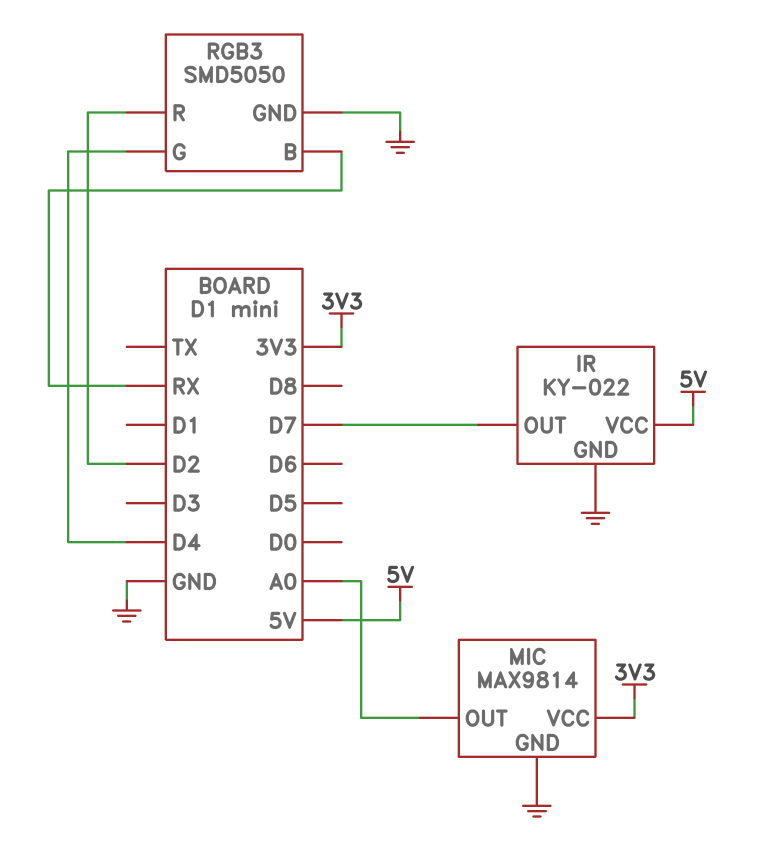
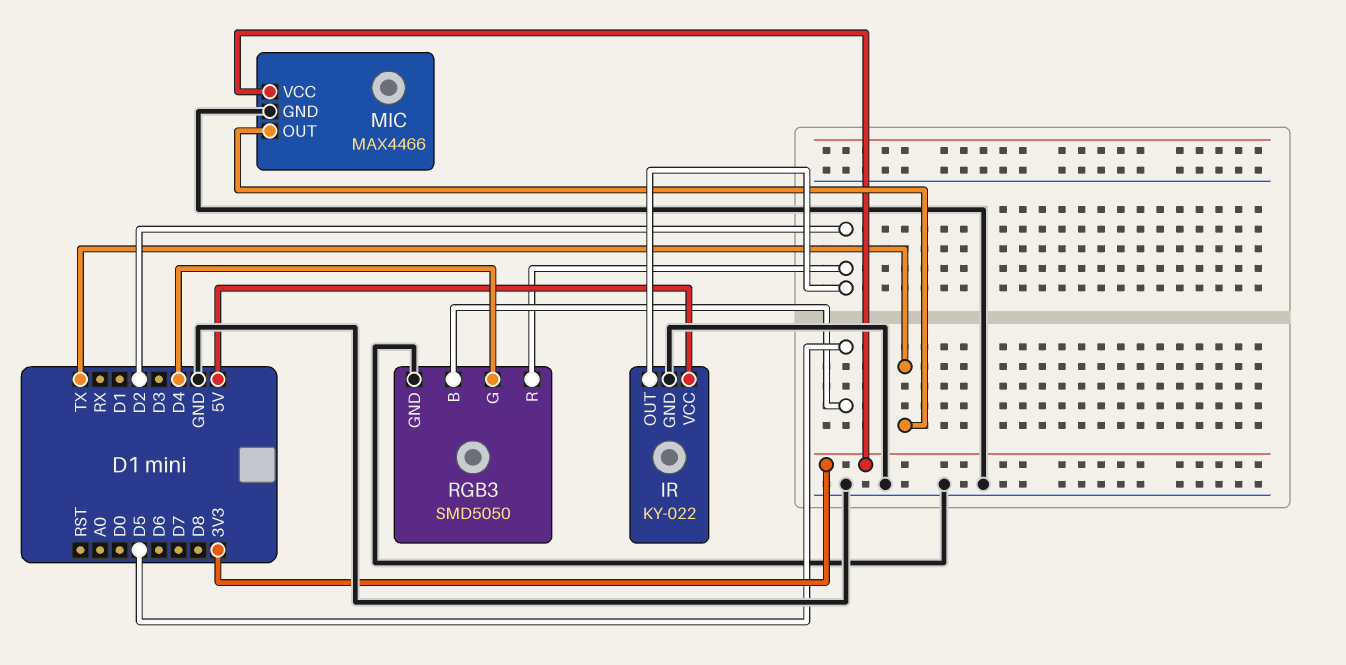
IR pin OUT: D7 -> D2
MIC: MAX9814 -> MAX4466
MIC pin OUT: A0 -> TX
RGB3 pin B: RX -> D5

